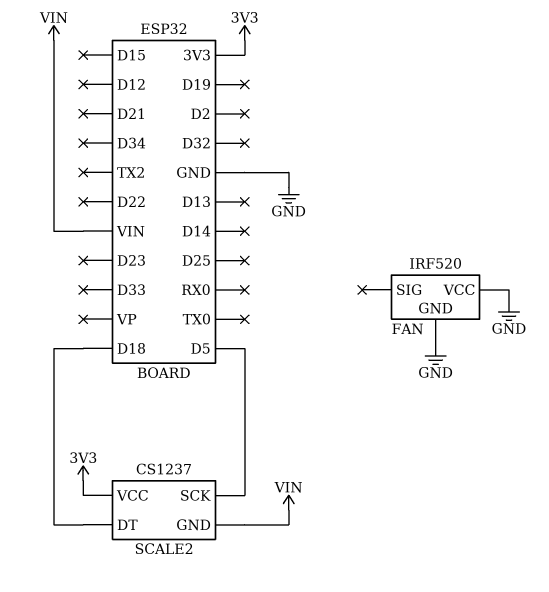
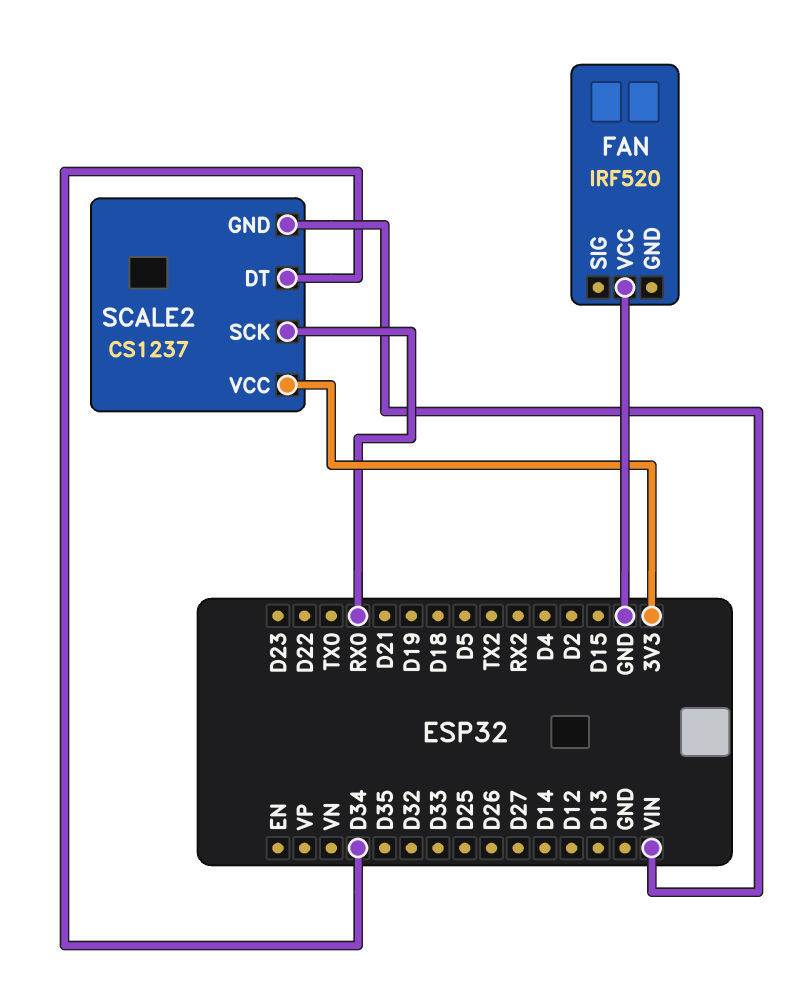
FAN pin GND: GND -> none
SCALE2 pin DT: D18 -> D34
SCALE2 pin SCK: D5 -> RX0

